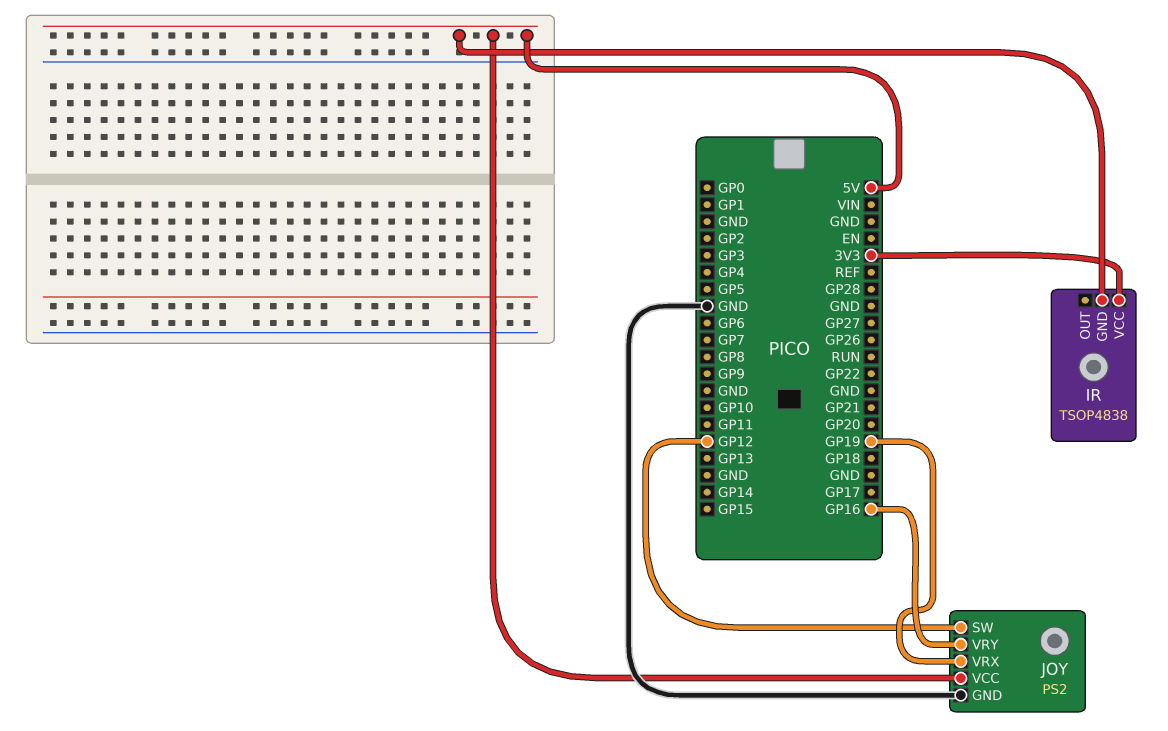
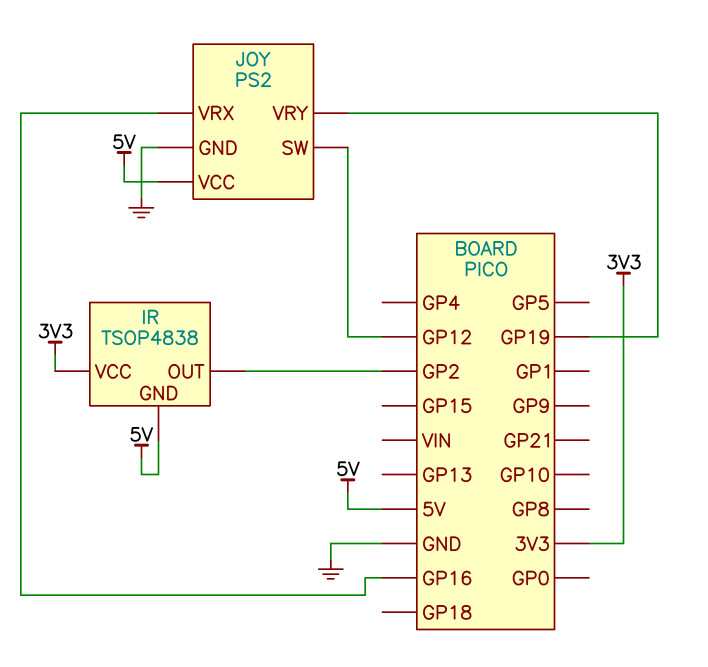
IR pin OUT: none -> GP2
JOY pin VRX: GP19 -> GP16
JOY pin VRY: GP16 -> GP19

